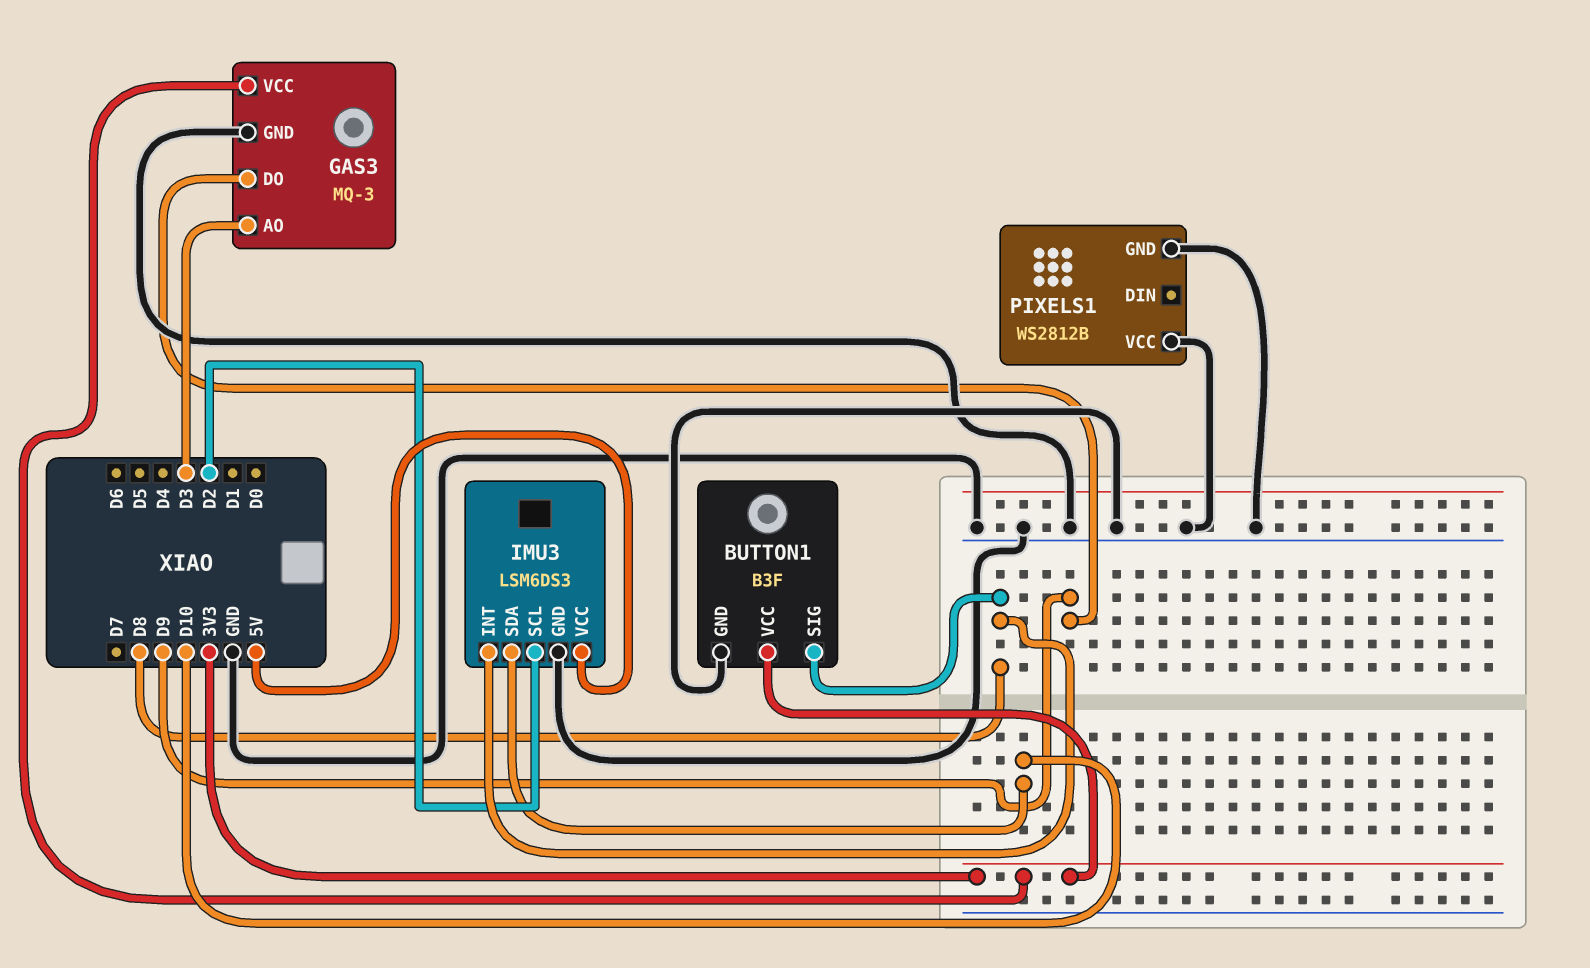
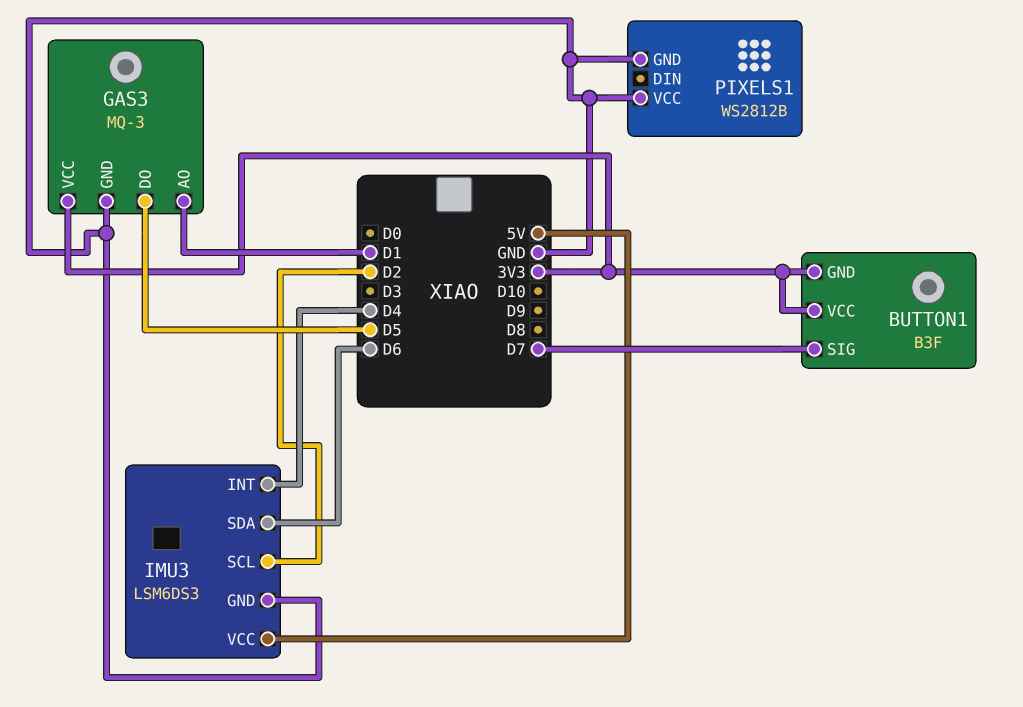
BUTTON1 pin GND: GND -> 3V3
BUTTON1 pin SIG: D8 -> D7
GAS3 pin AO: D3 -> D1
GAS3 pin DO: D9 -> D5
IMU3 pin INT: D8 -> D4
IMU3 pin SDA: D10 -> D6

